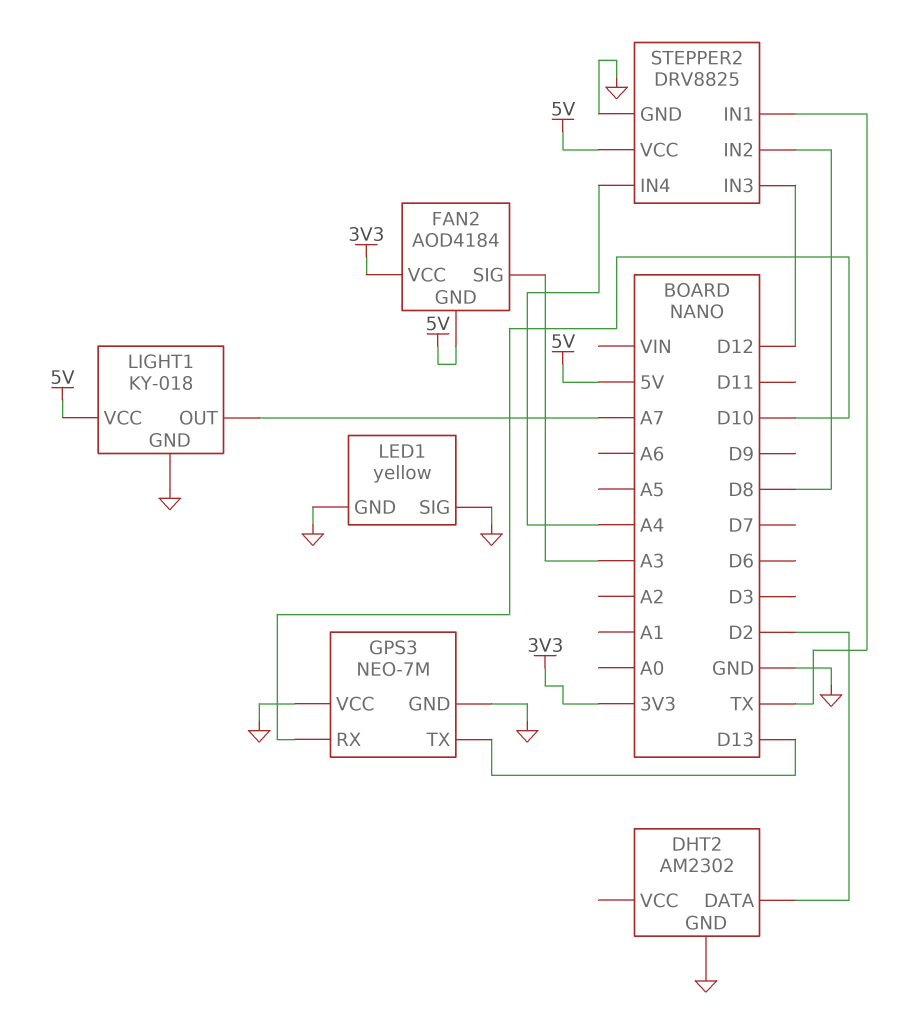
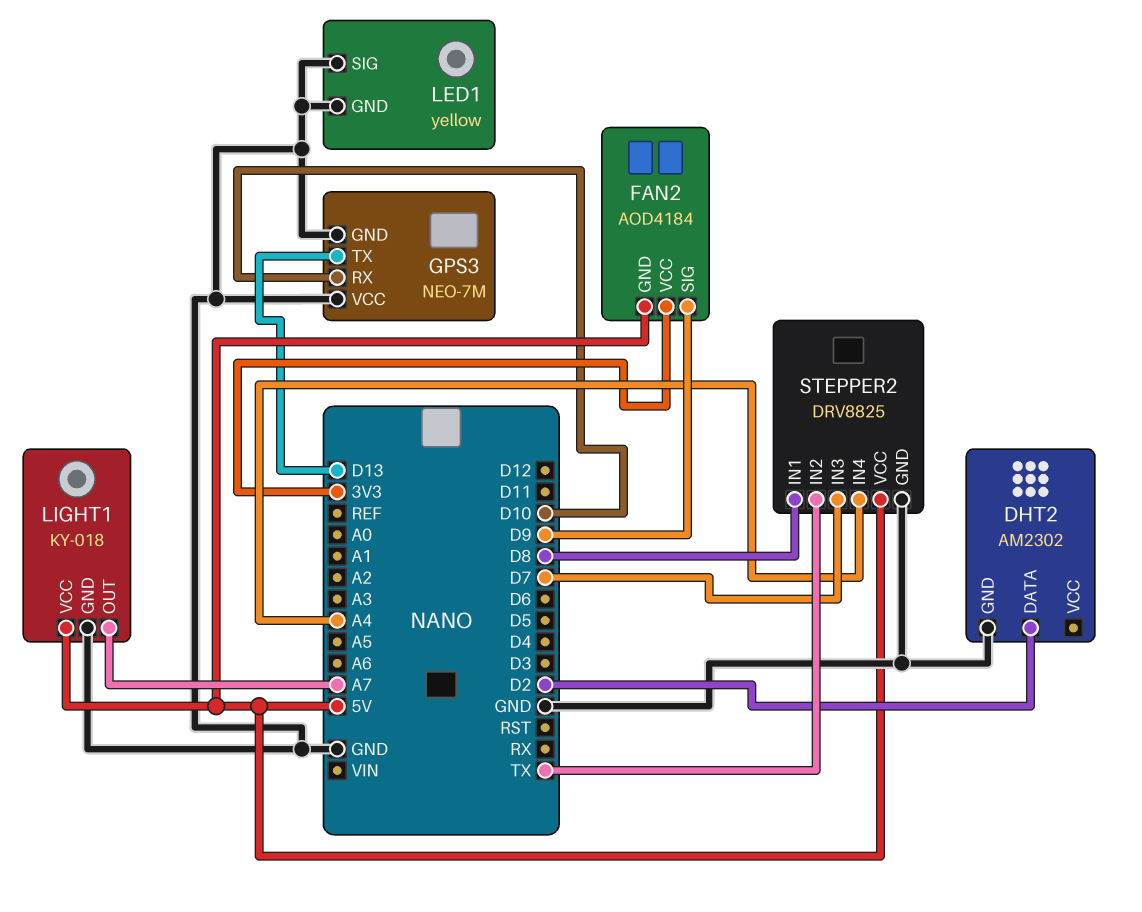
FAN2 pin SIG: A3 -> D9
STEPPER2 pin IN1: TX -> D8
STEPPER2 pin IN2: D8 -> TX
STEPPER2 pin IN3: D12 -> D7

